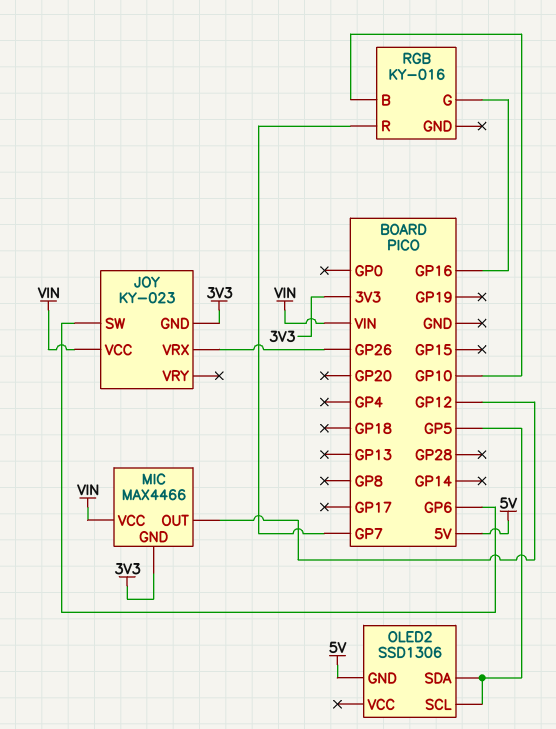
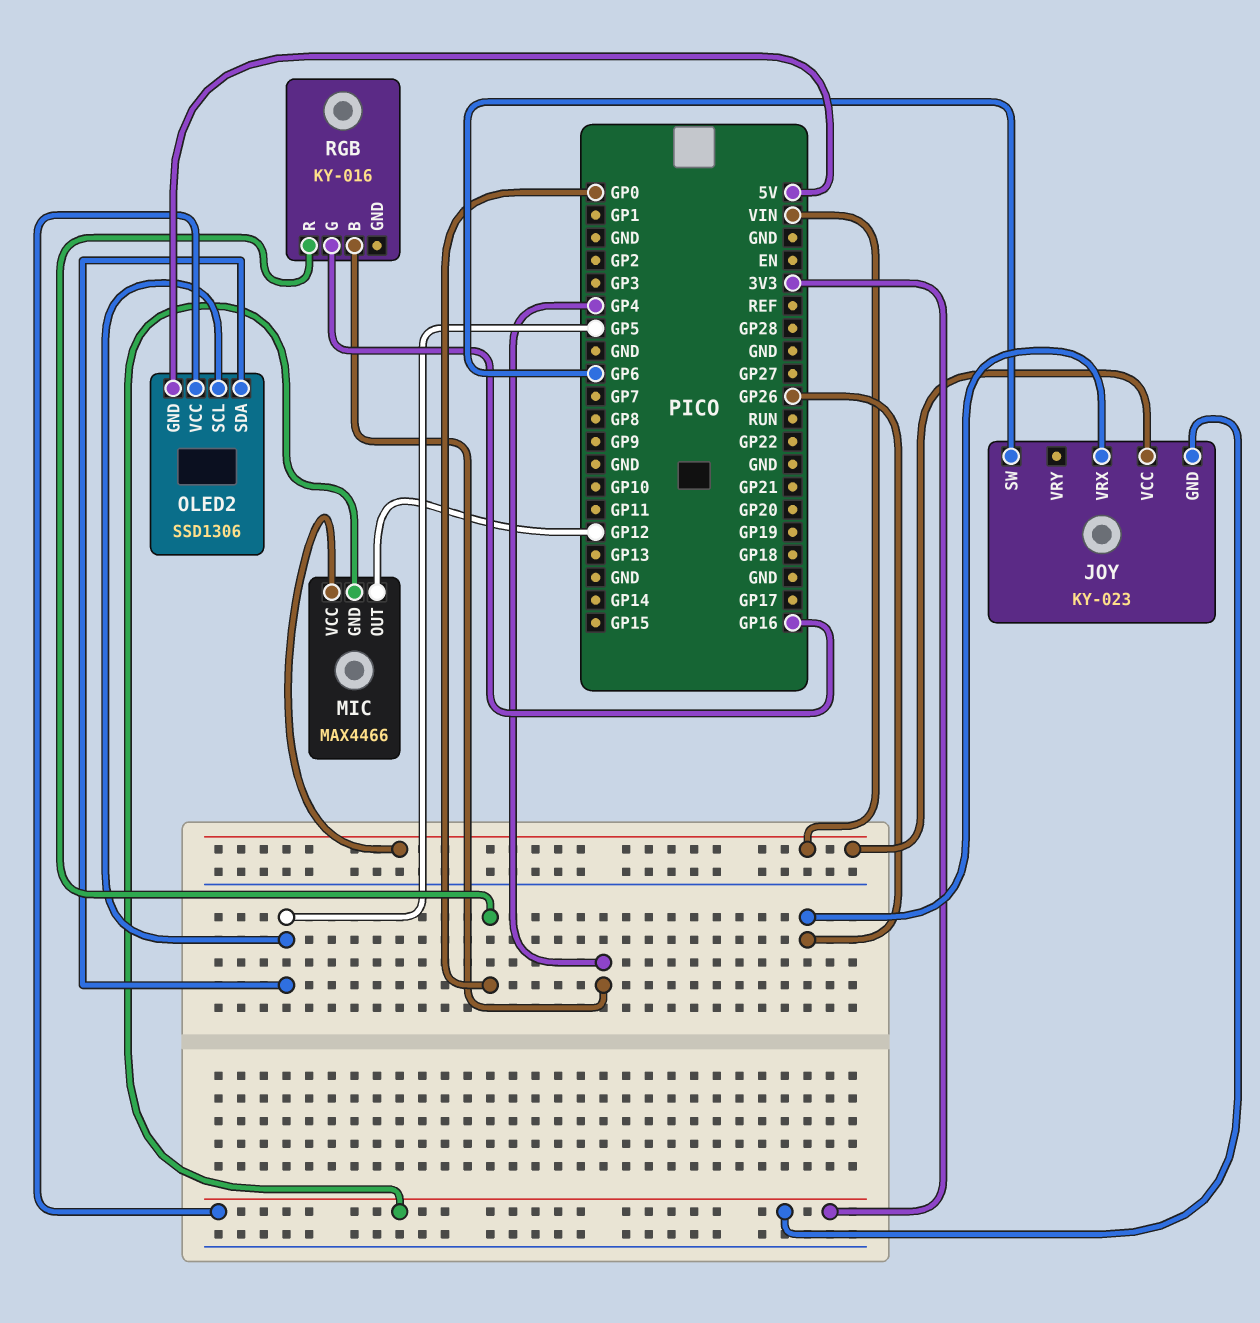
OLED2 pin VCC: none -> 3V3
RGB pin B: GP10 -> GP4
RGB pin R: GP7 -> GP0

